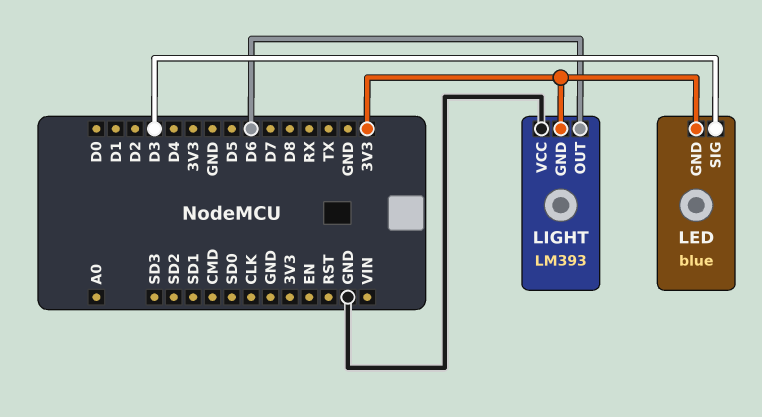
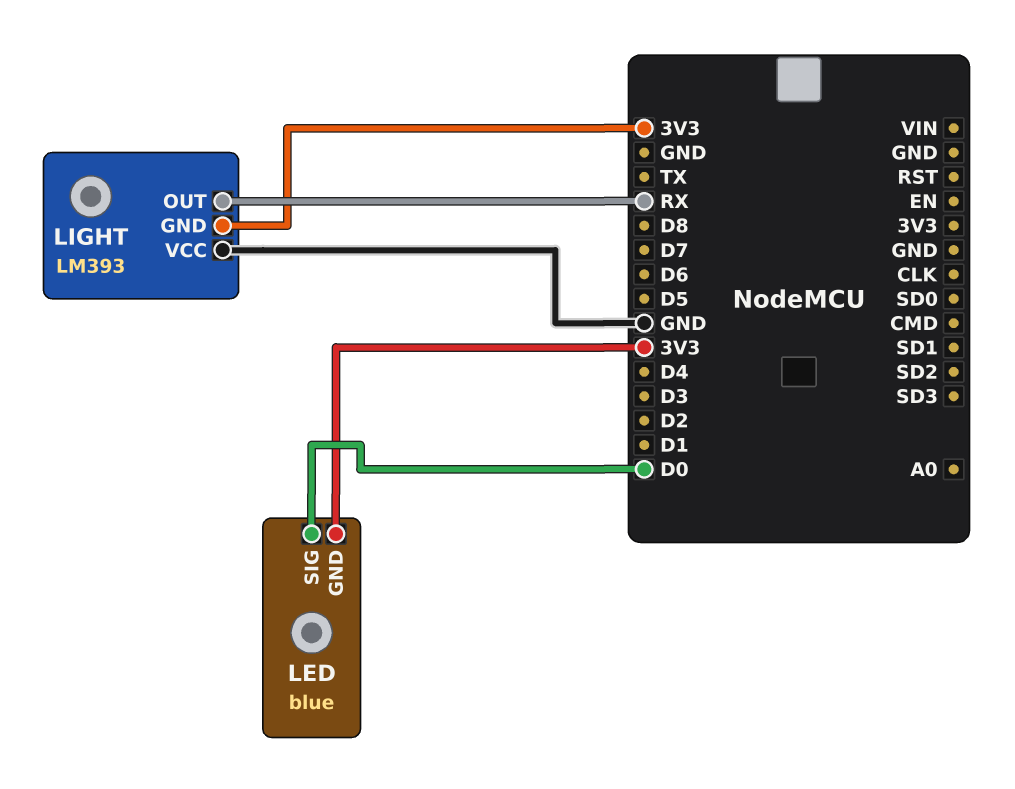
LED pin SIG: D3 -> D0
LIGHT pin OUT: D6 -> RX

